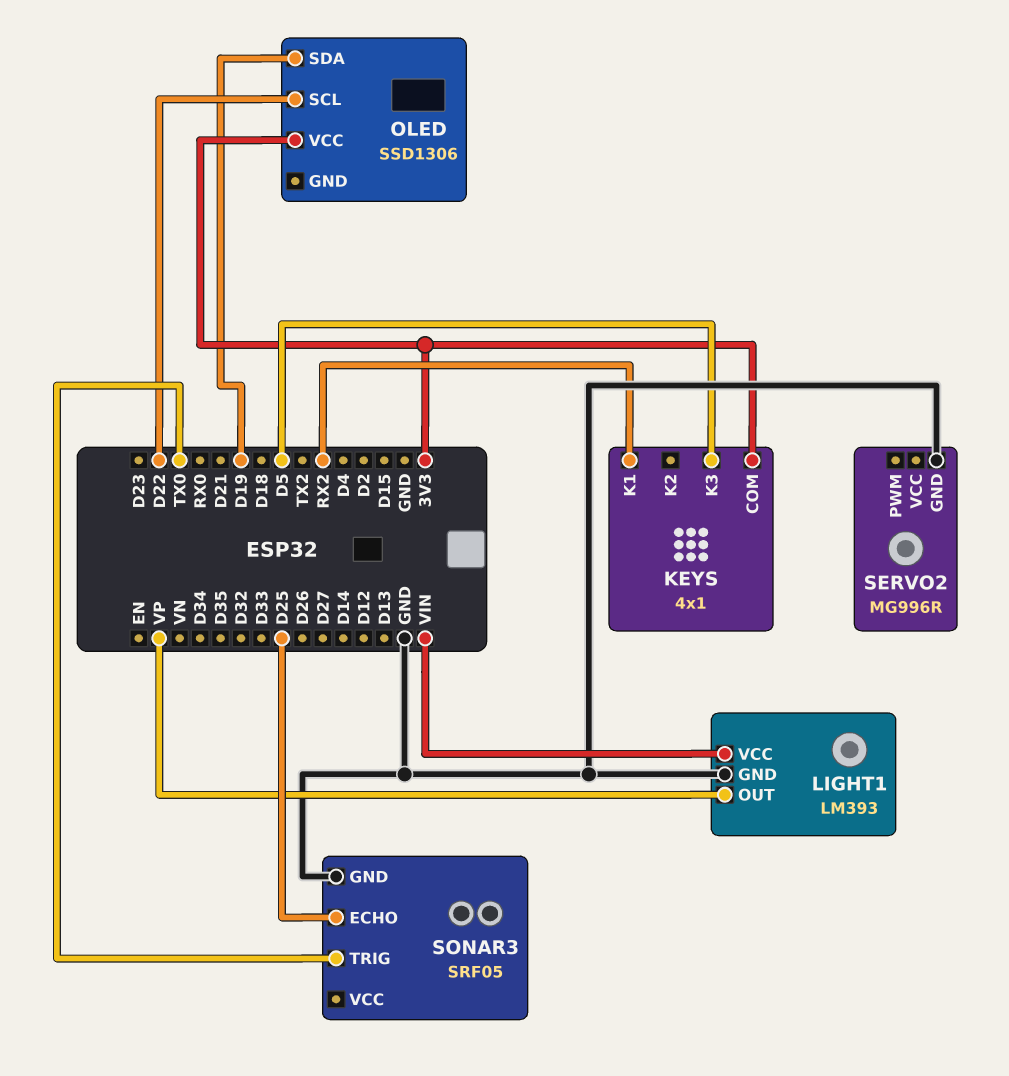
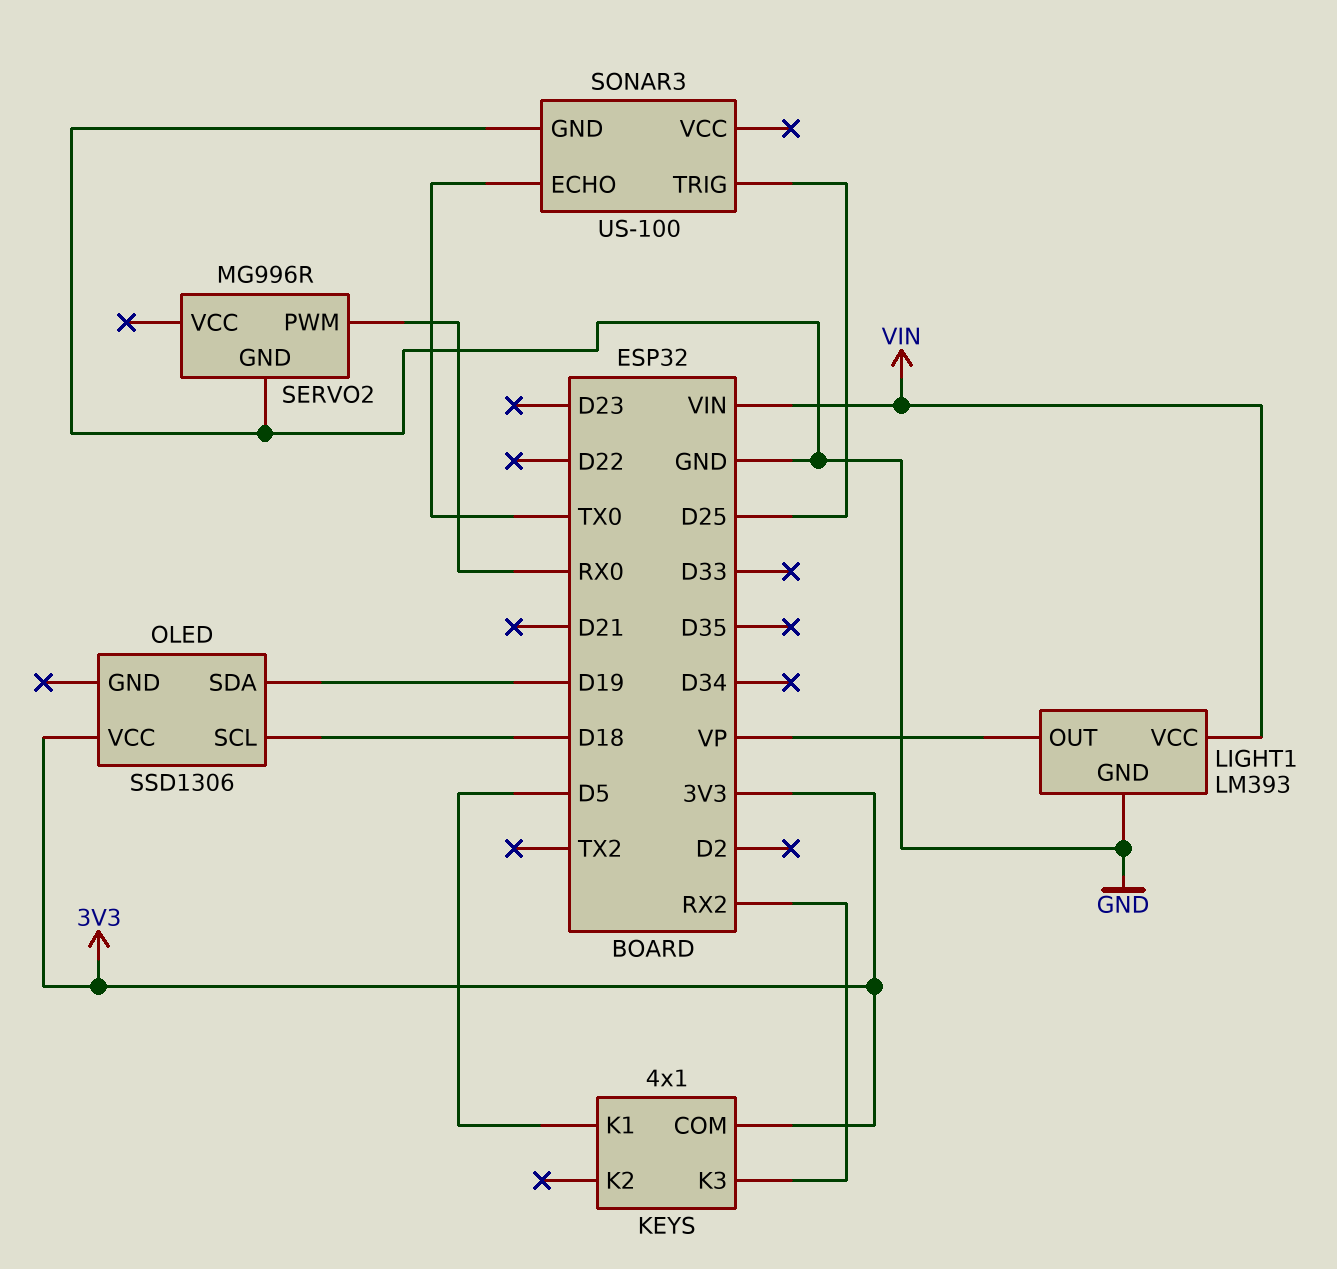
KEYS pin K1: RX2 -> D5
KEYS pin K3: D5 -> RX2
OLED pin SCL: D22 -> D18
SERVO2 pin PWM: none -> RX0
SONAR3: SRF05 -> US-100
SONAR3 pin ECHO: D25 -> TX0
SONAR3 pin TRIG: TX0 -> D25

